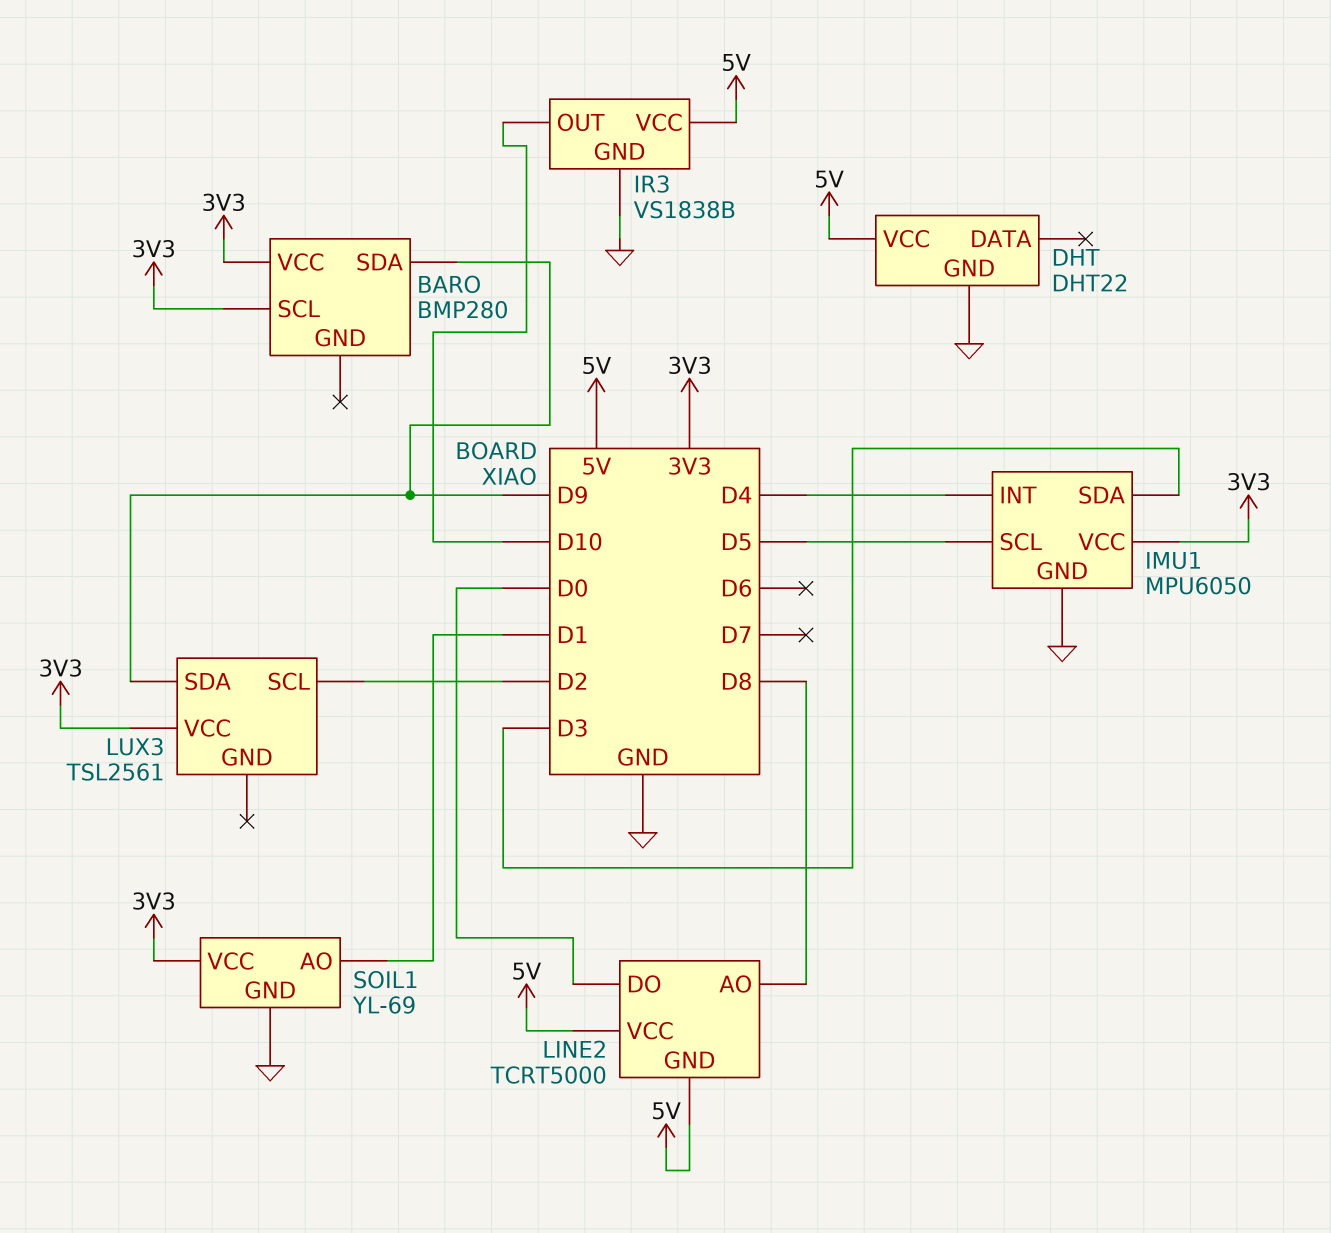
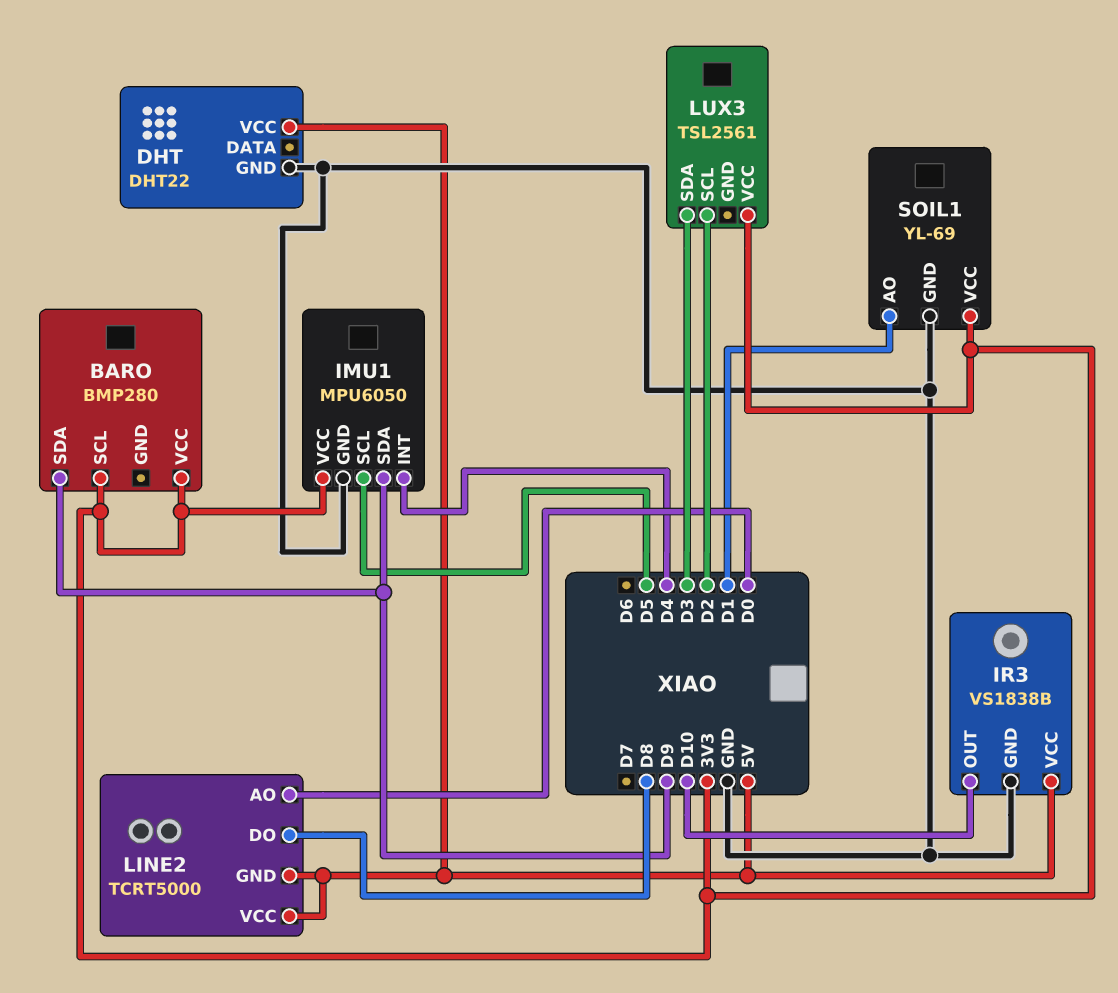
IMU1 pin SDA: D3 -> D9
LINE2 pin AO: D8 -> D0
LINE2 pin DO: D0 -> D8
LUX3 pin SDA: D9 -> D3

